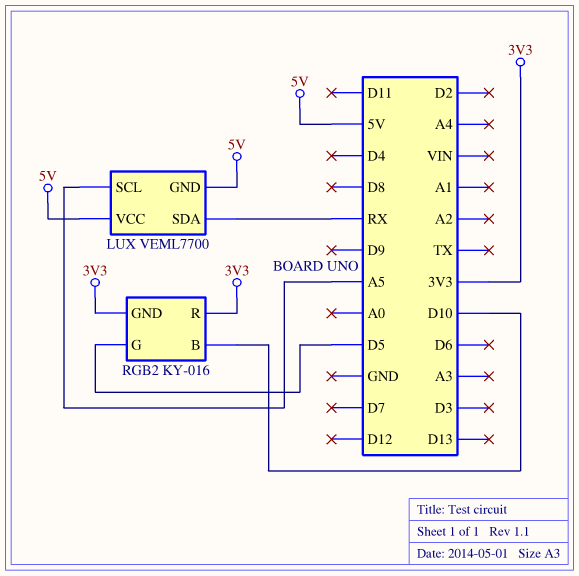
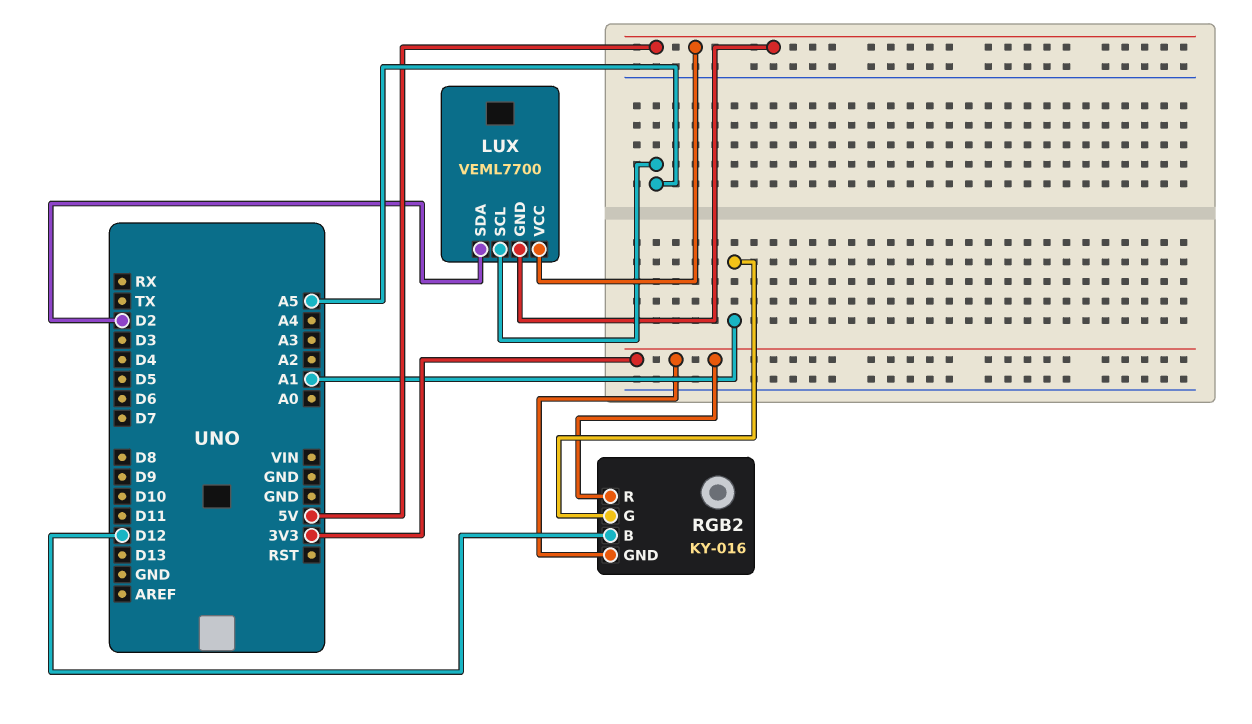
LUX pin SDA: RX -> D2
RGB2 pin B: D10 -> D12
RGB2 pin G: D5 -> A1

